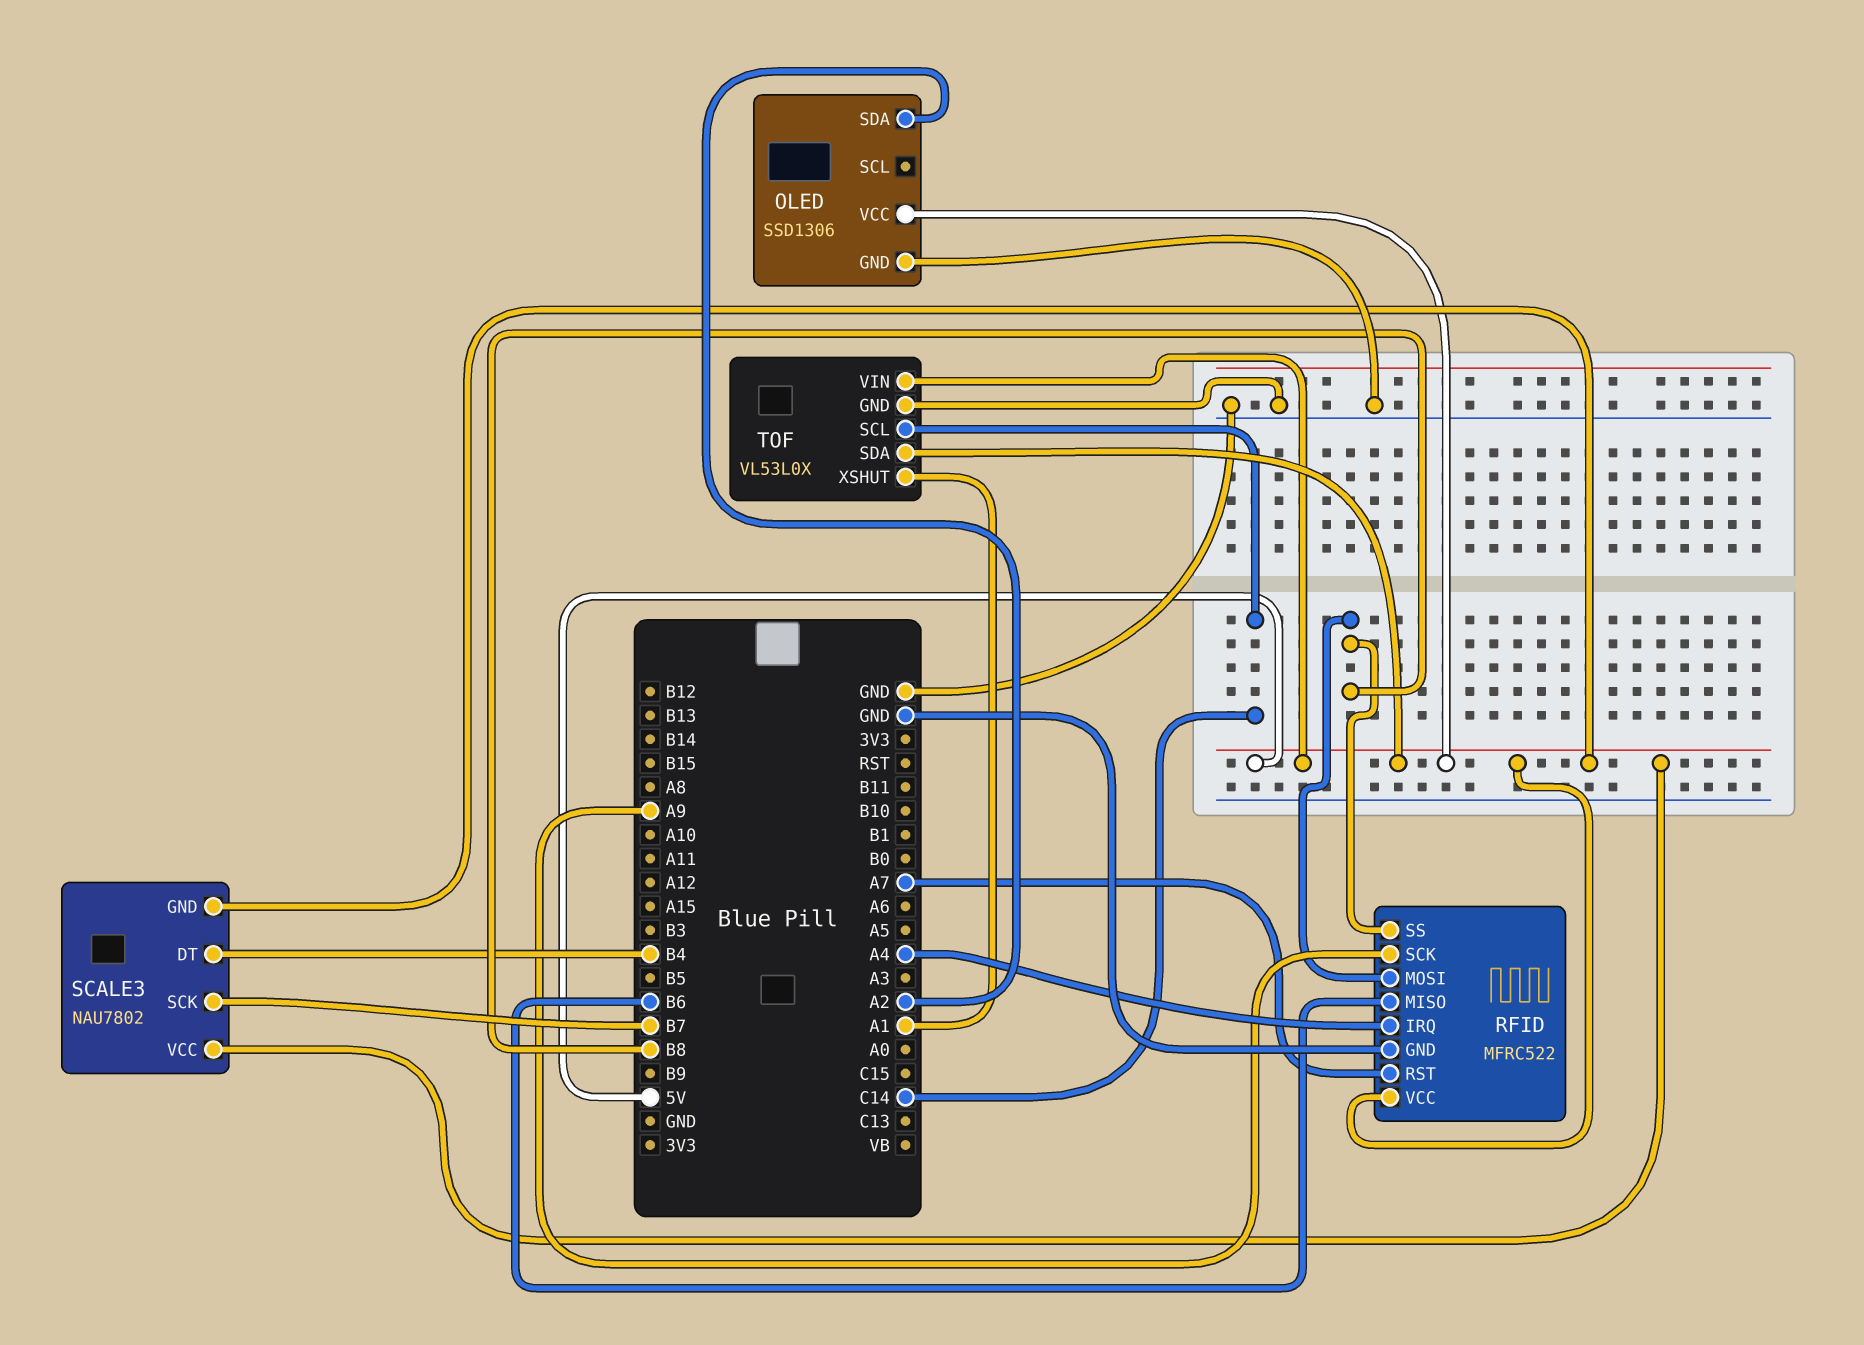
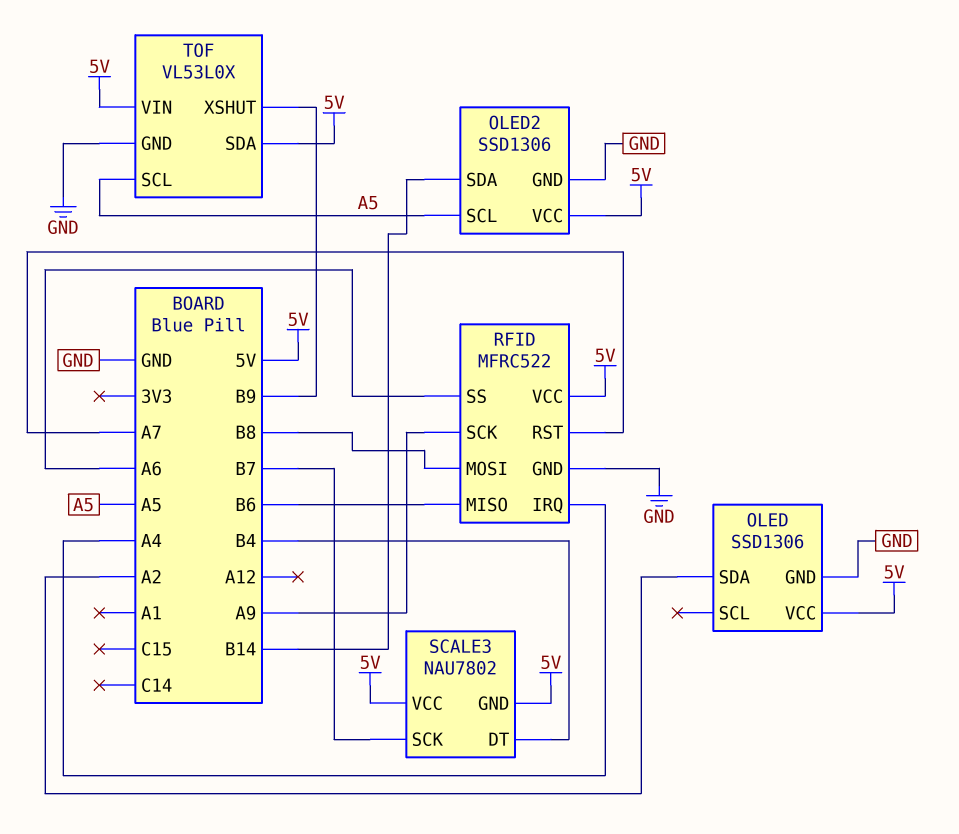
OLED2: none -> SSD1306
OLED2 pin GND: none -> GND
OLED2 pin SCL: none -> A5
OLED2 pin SDA: none -> B14
OLED2 pin VCC: none -> 5V
RFID pin SS: B8 -> A6
TOF pin SCL: C14 -> A5
TOF pin XSHUT: A1 -> B9

